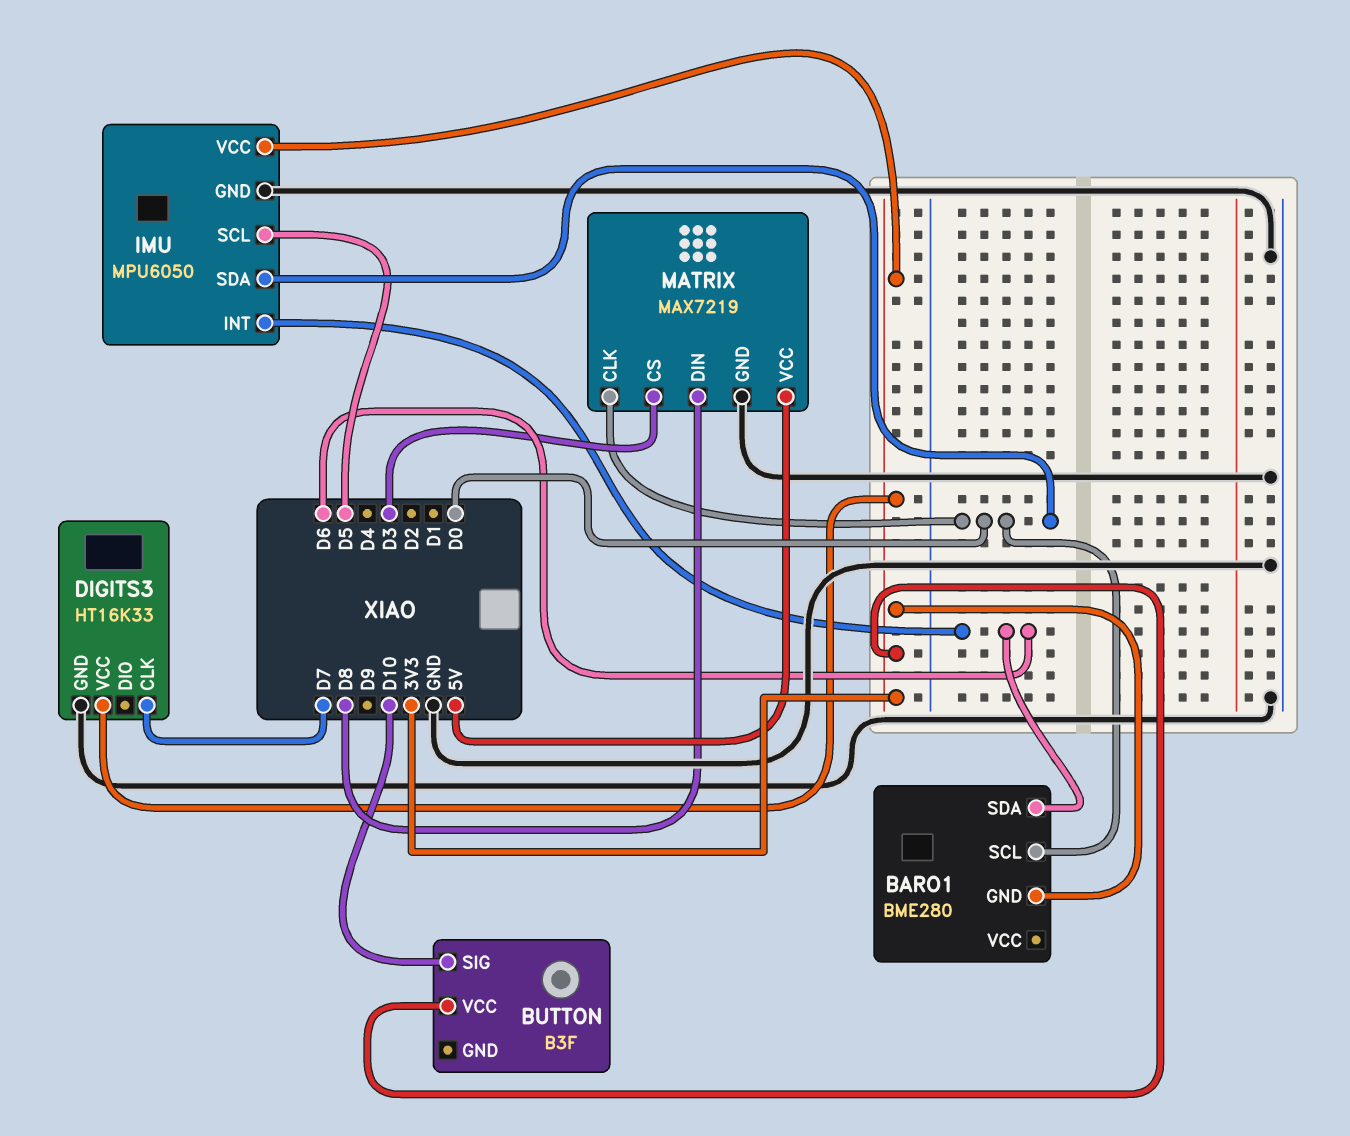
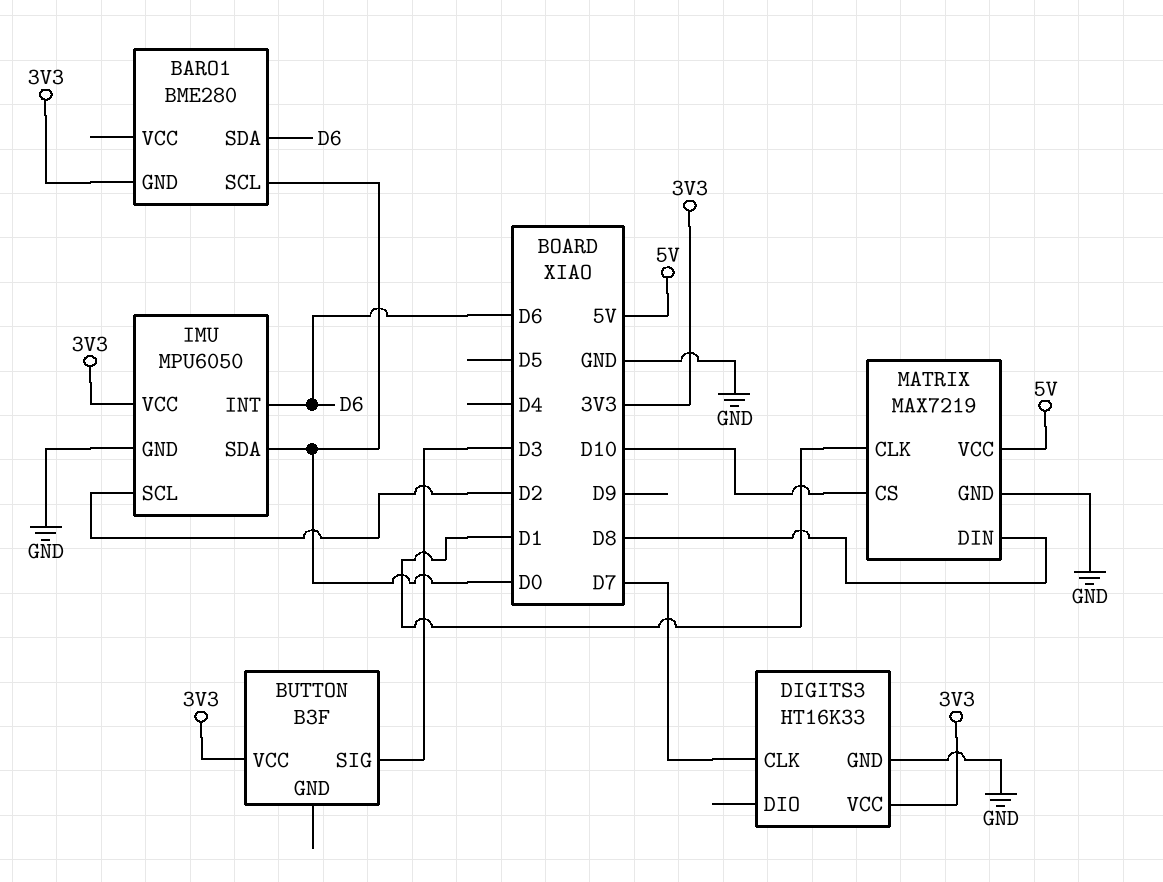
BUTTON pin SIG: D10 -> D3
IMU pin SCL: D5 -> D2
MATRIX pin CLK: D0 -> D1
MATRIX pin CS: D3 -> D10

